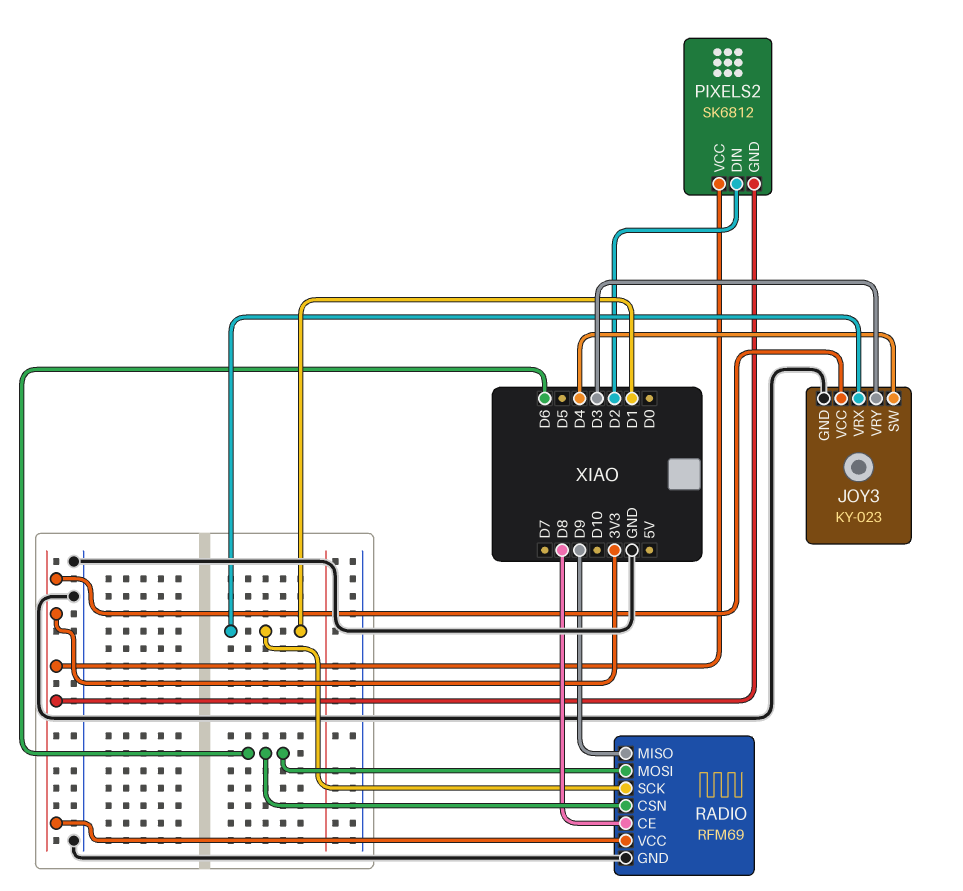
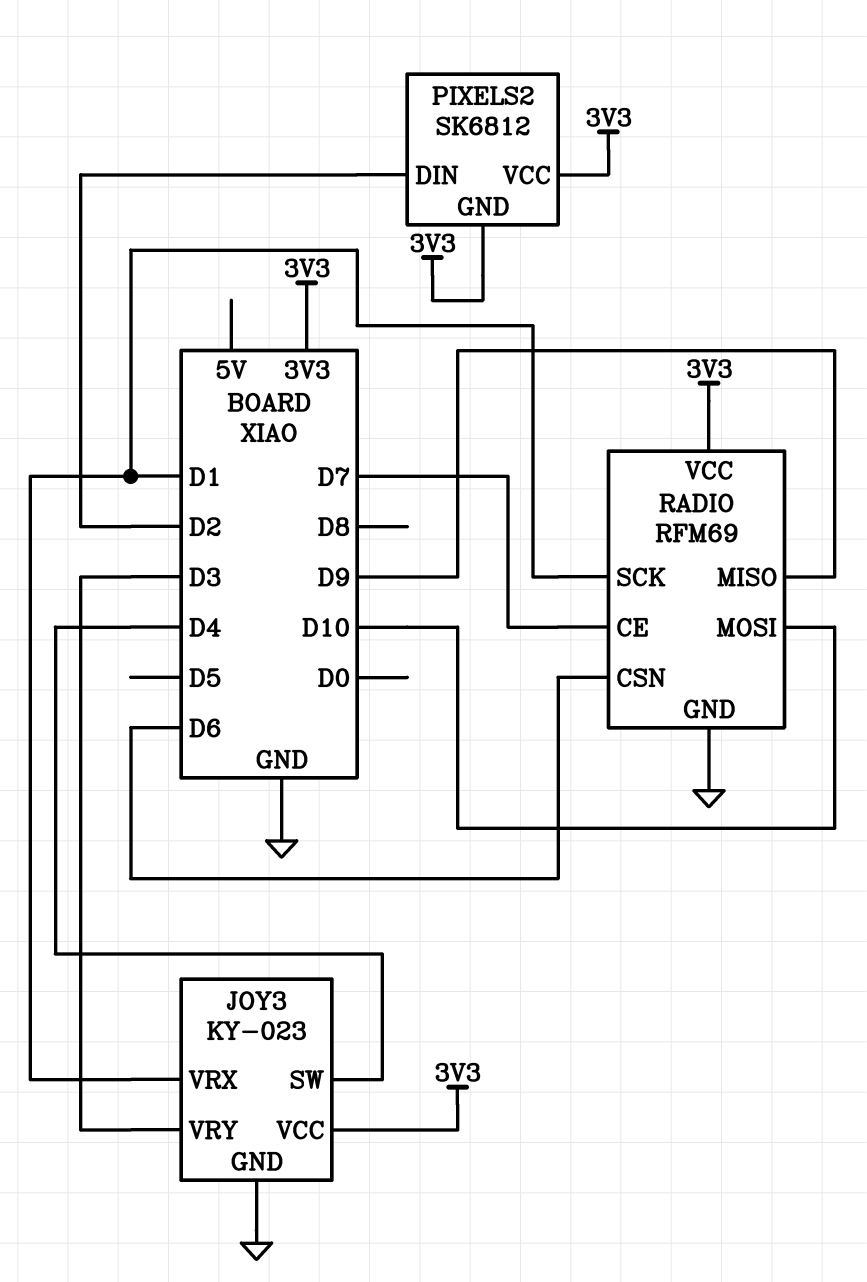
RADIO pin CE: D8 -> D7
RADIO pin MOSI: D6 -> D10

